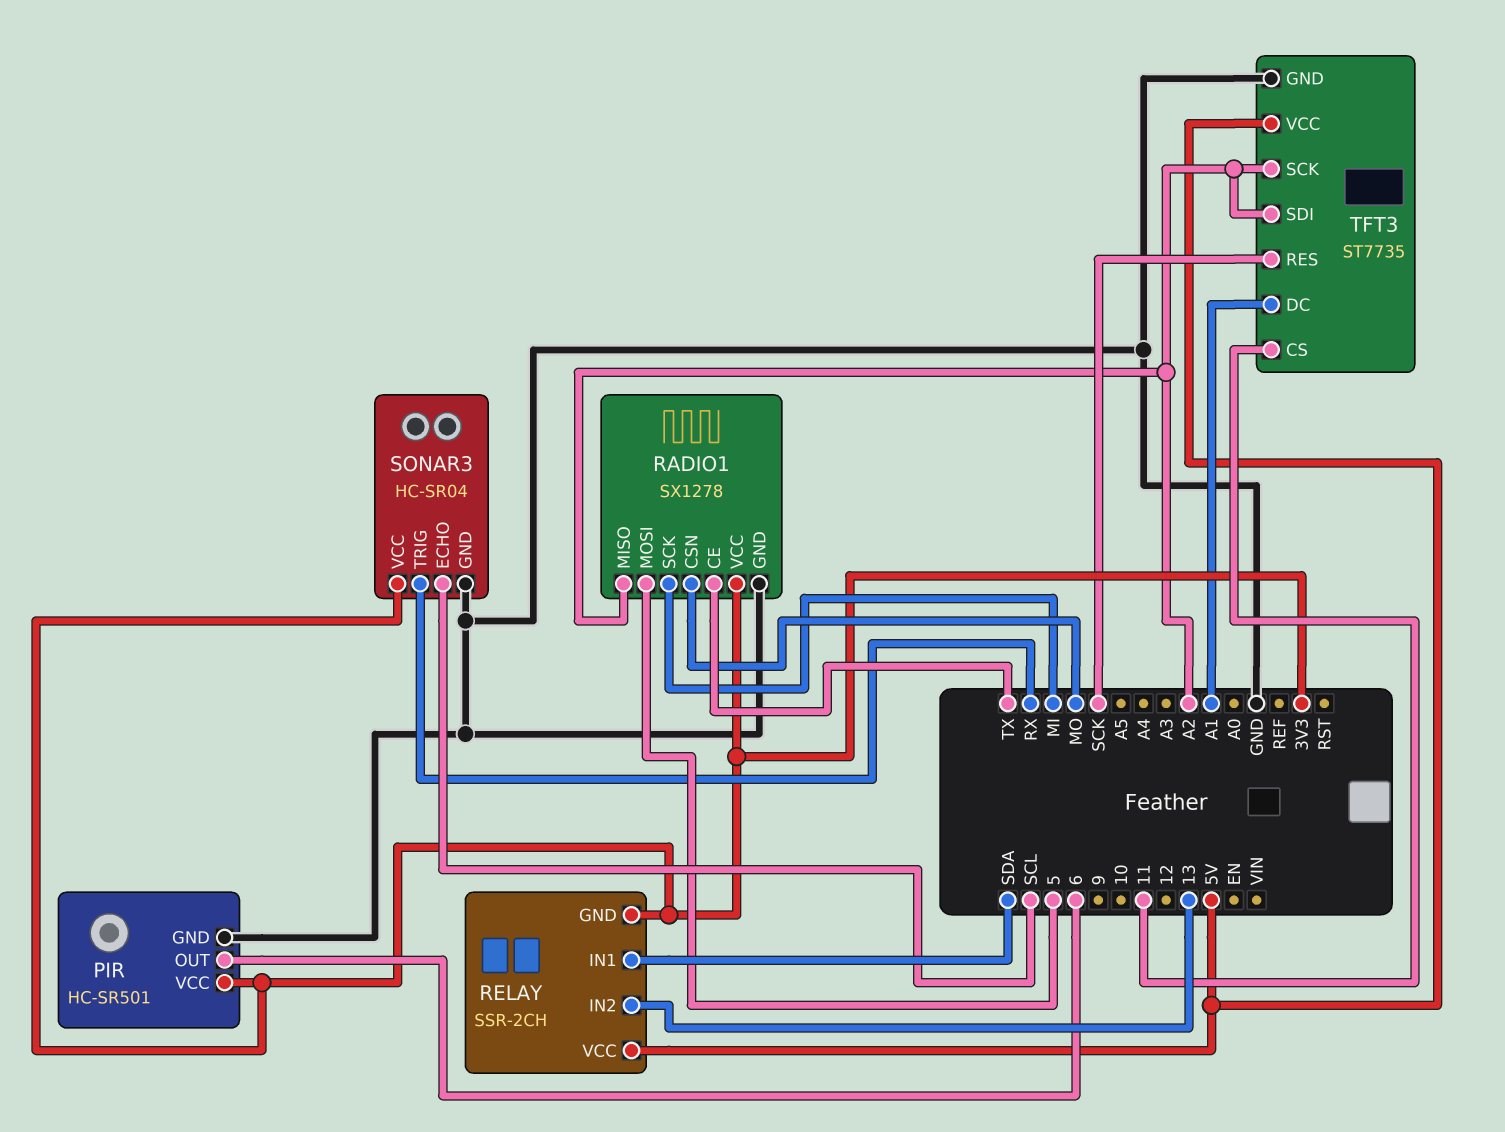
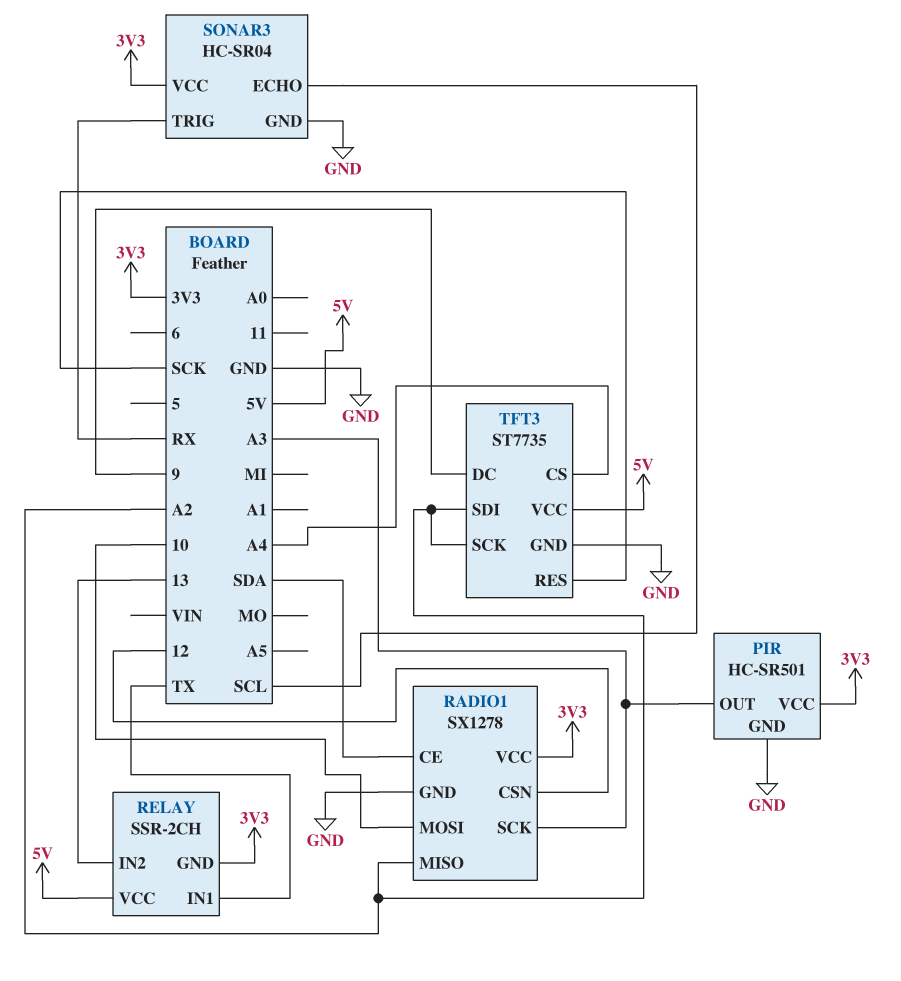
PIR pin OUT: 6 -> A3
RADIO1 pin CE: TX -> SDA
RADIO1 pin CSN: MO -> 12
RADIO1 pin MOSI: 5 -> 10
RADIO1 pin SCK: MI -> A3
RELAY pin IN1: SDA -> TX
TFT3 pin CS: 11 -> A4
TFT3 pin DC: A1 -> 9

